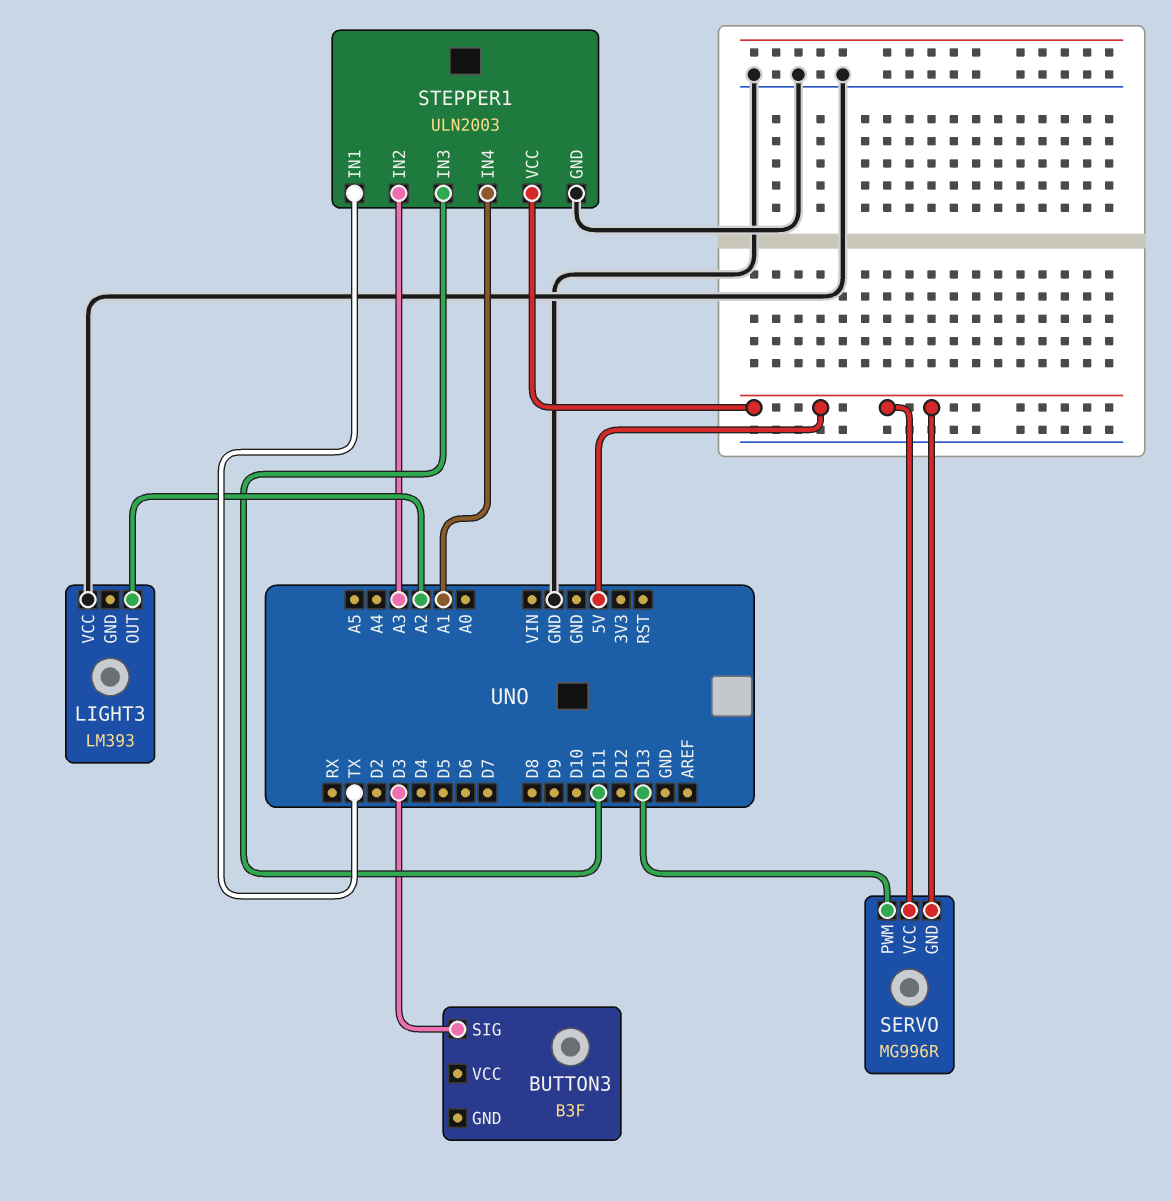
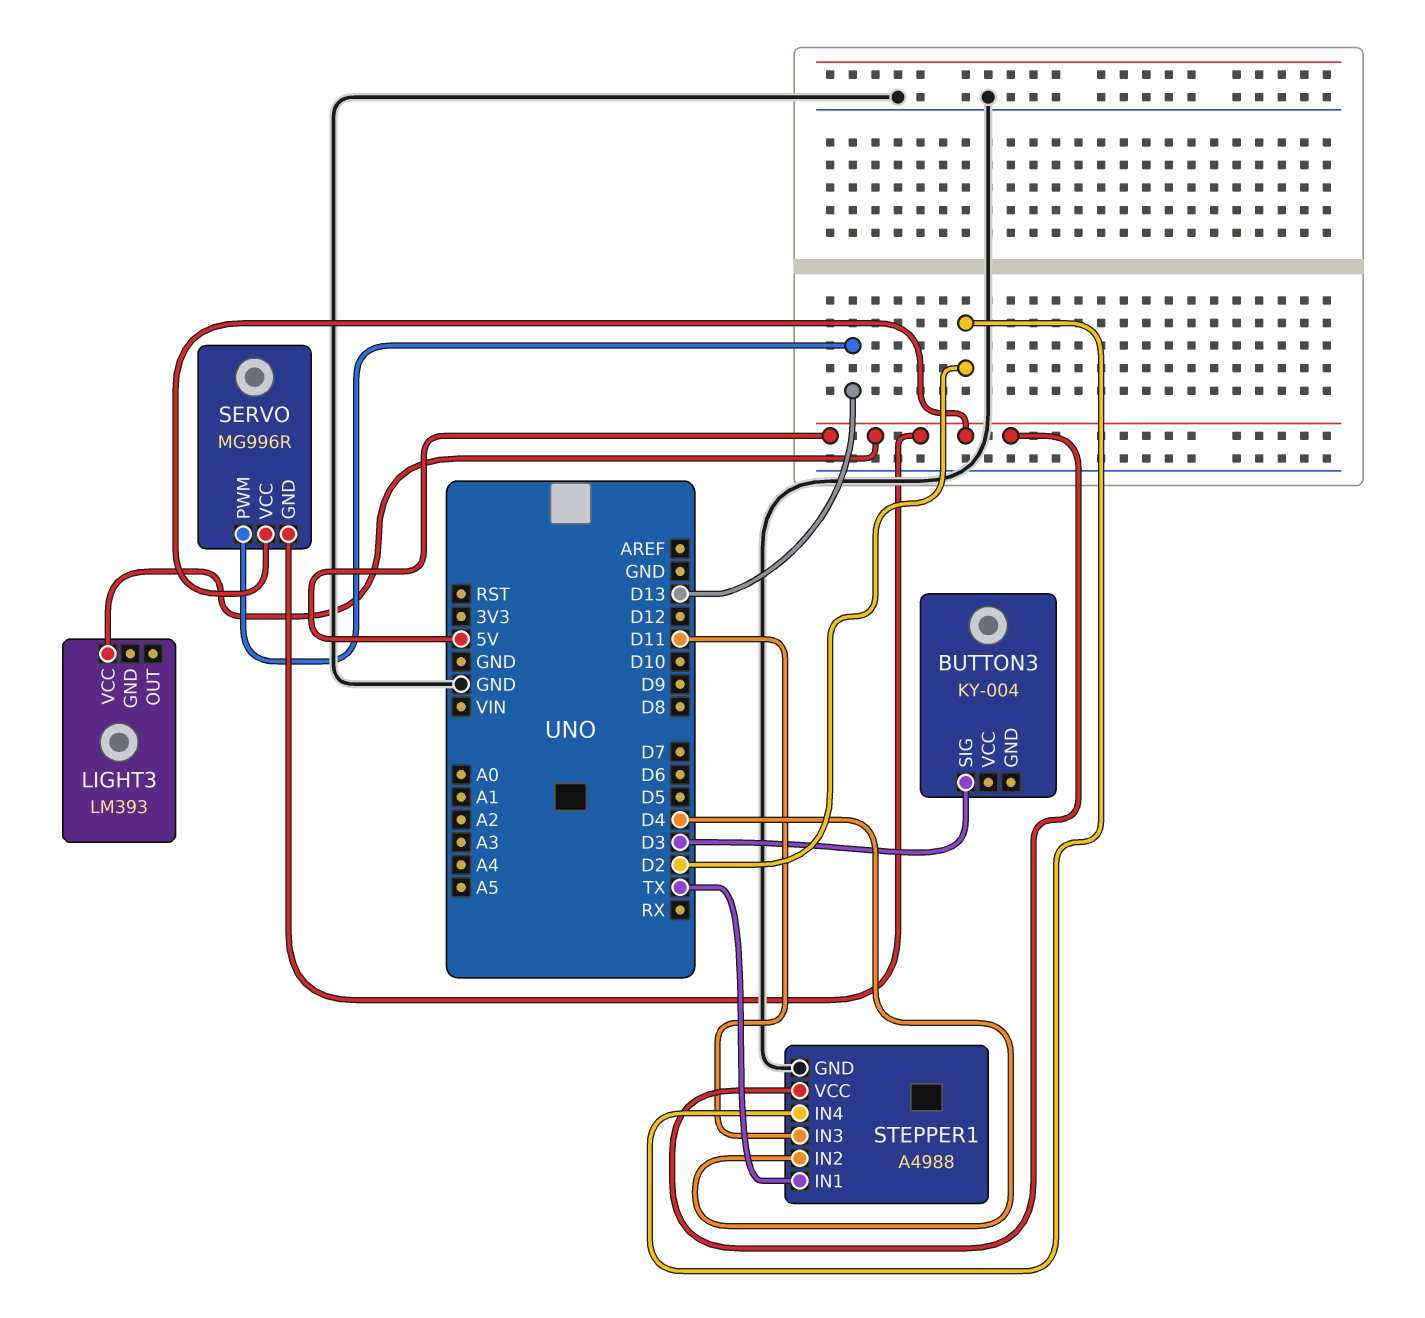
BUTTON3: B3F -> KY-004
LIGHT3 pin OUT: A2 -> none
LIGHT3 pin VCC: GND -> 5V
STEPPER1: ULN2003 -> A4988
STEPPER1 pin IN2: A3 -> D4
STEPPER1 pin IN4: A1 -> D2

